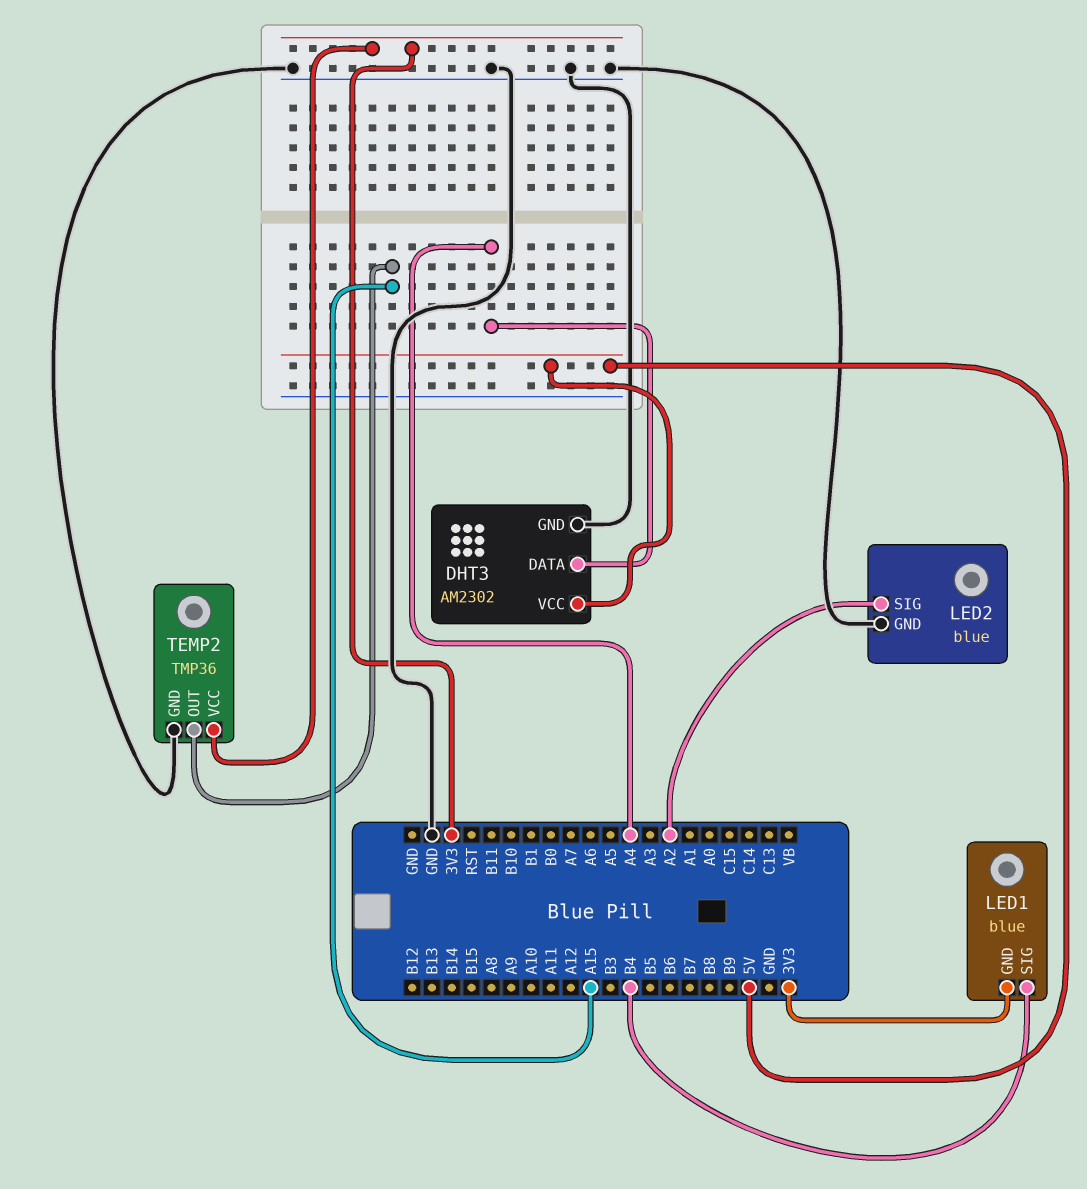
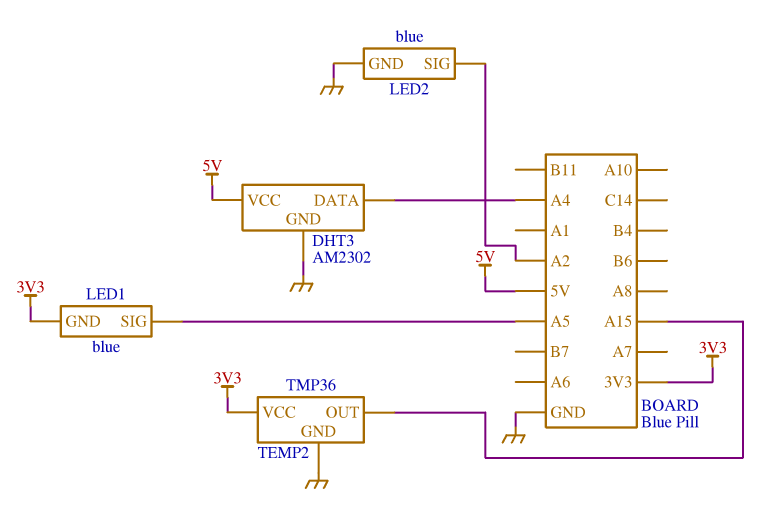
LED1 pin SIG: B4 -> A5

